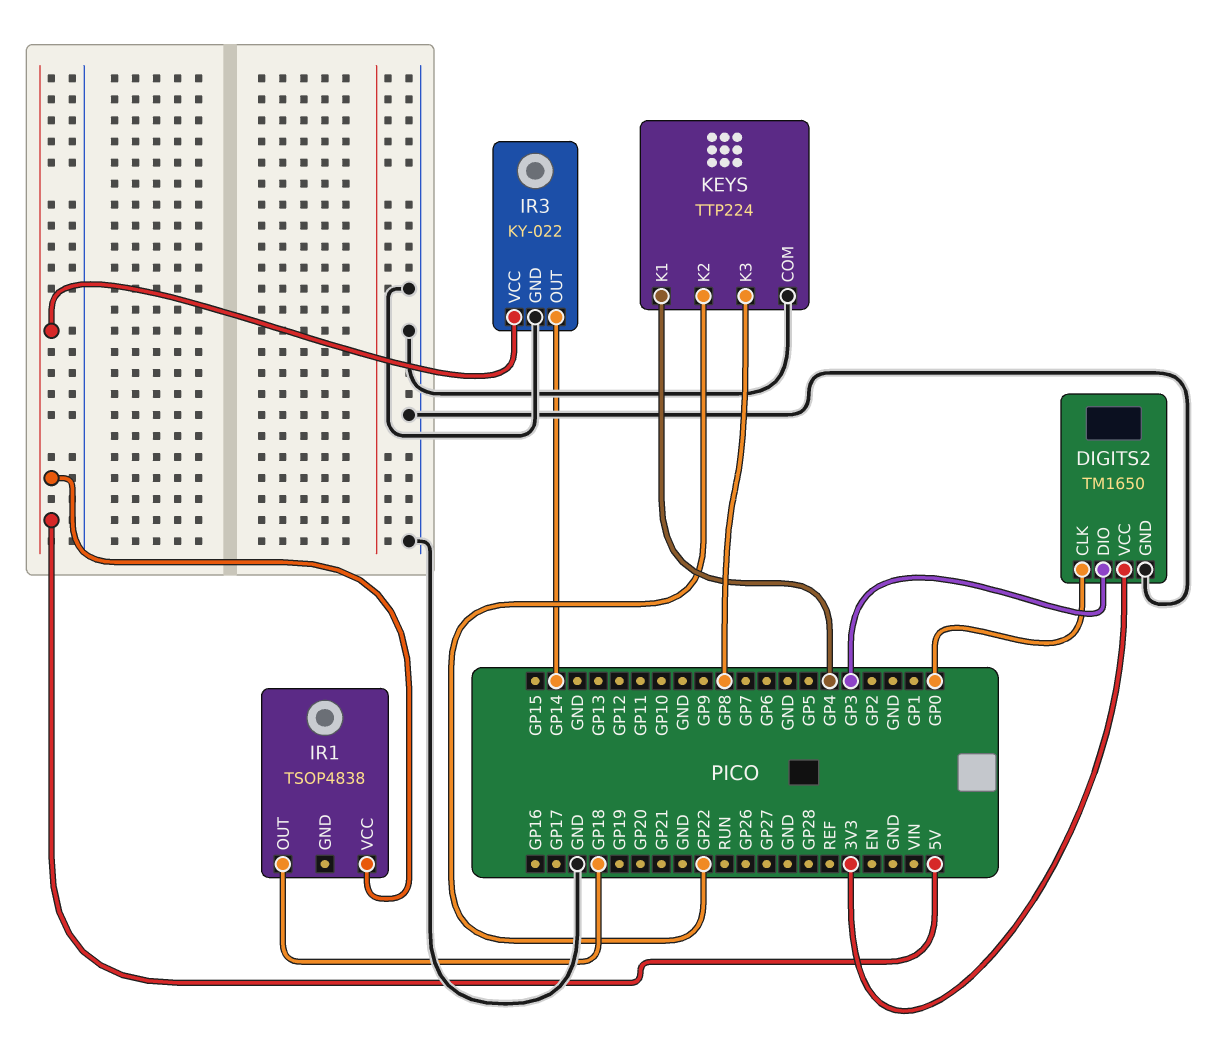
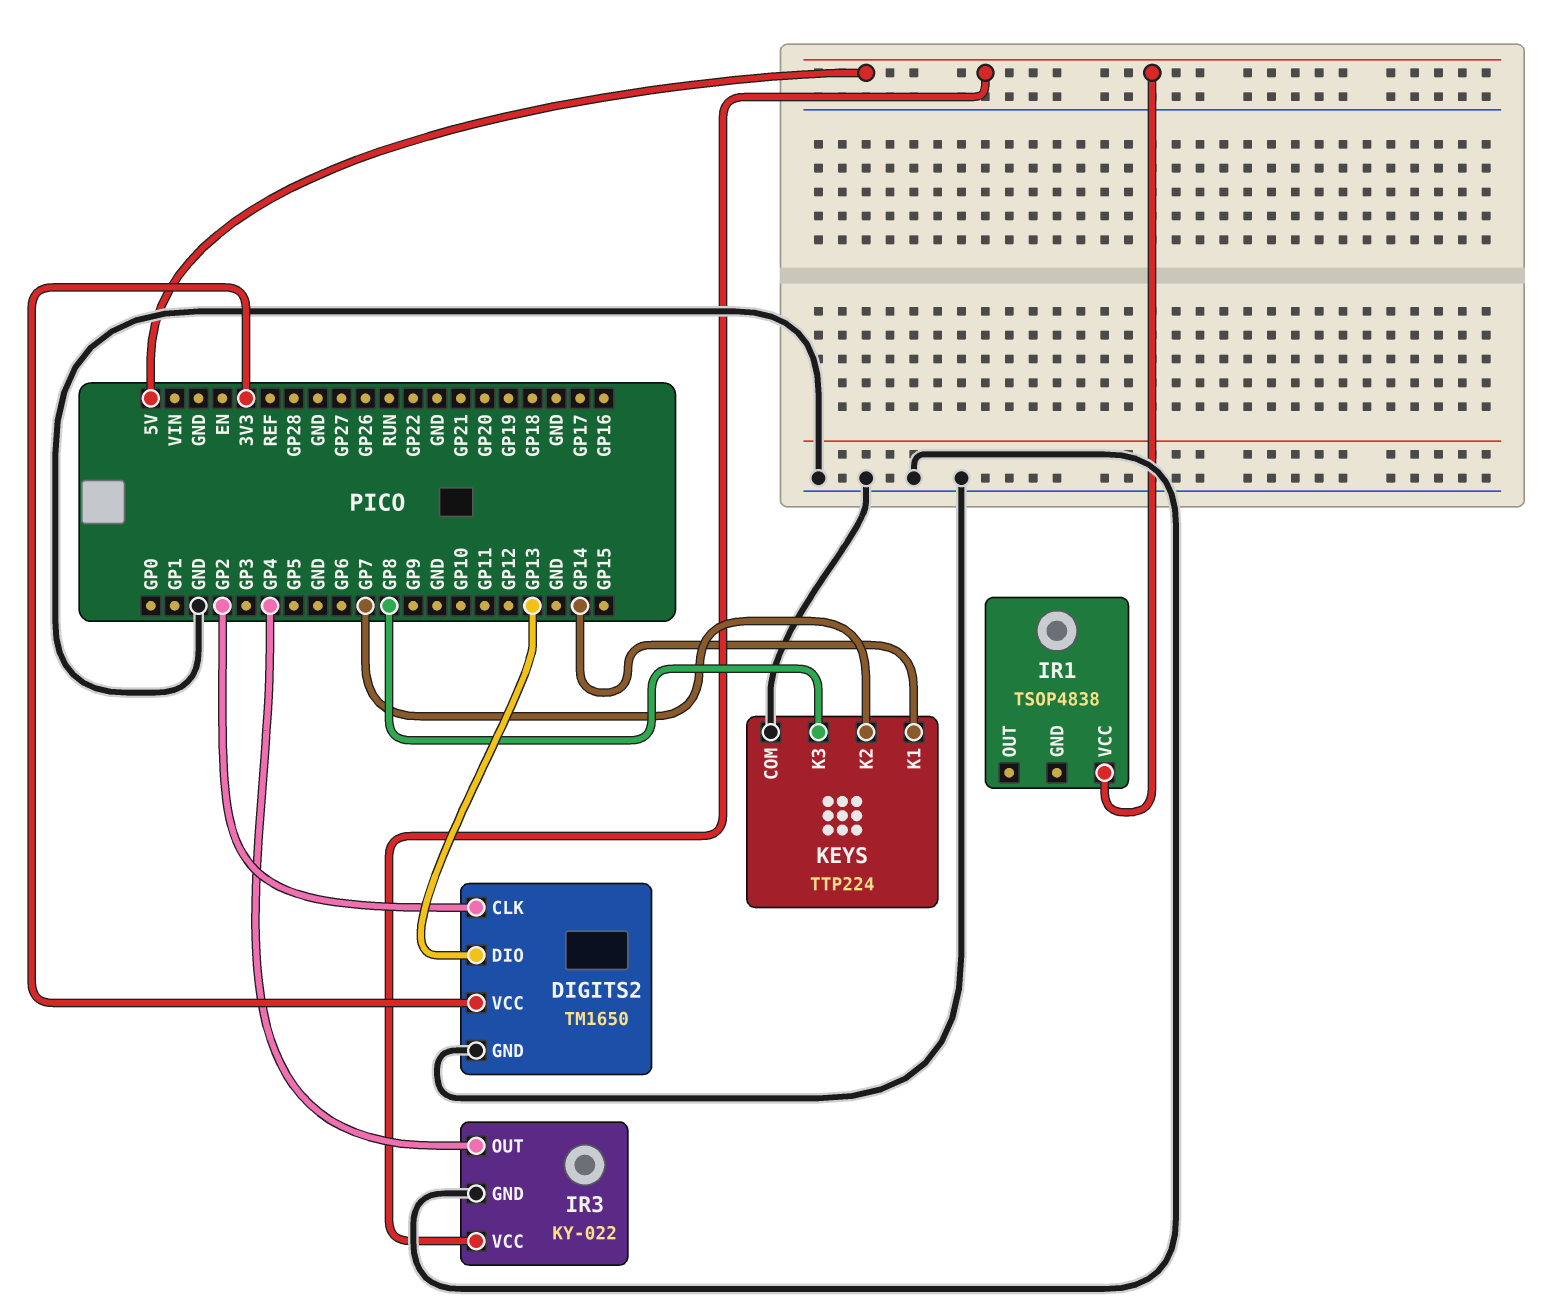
DIGITS2 pin CLK: GP0 -> GP2
DIGITS2 pin DIO: GP3 -> GP13
IR1 pin OUT: GP18 -> none
IR3 pin OUT: GP14 -> GP4
KEYS pin K1: GP4 -> GP14
KEYS pin K2: GP22 -> GP7

